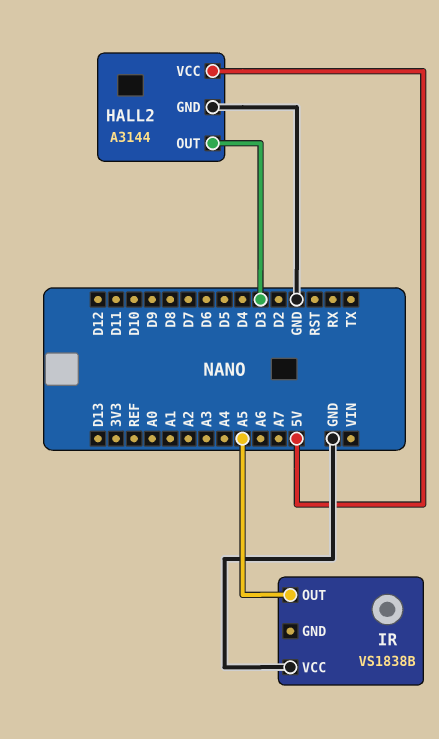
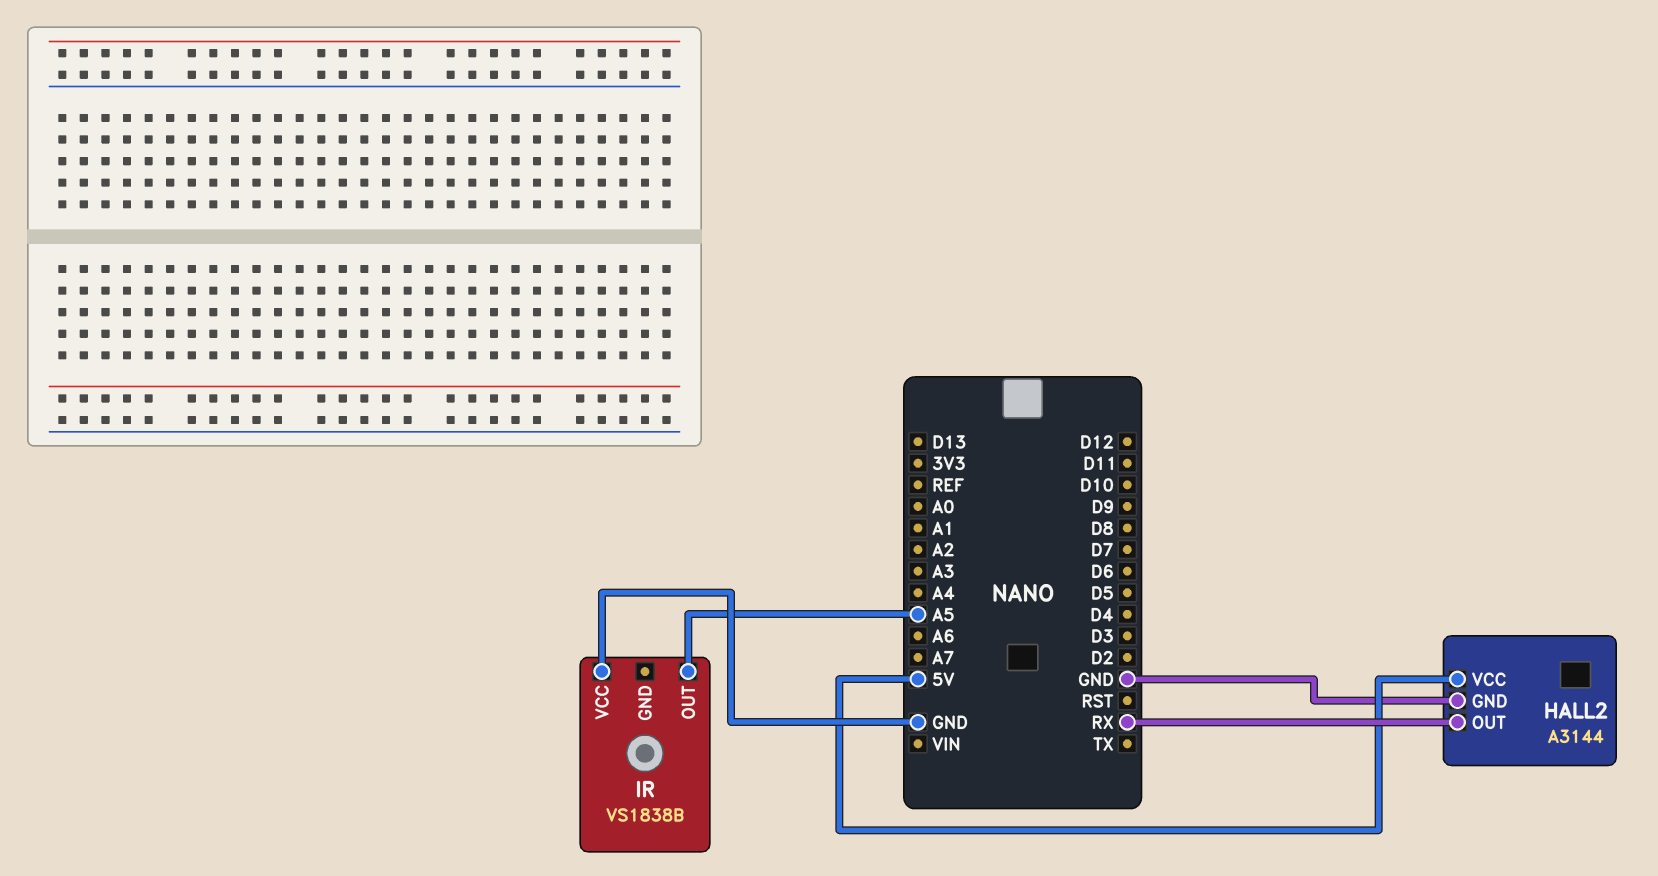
HALL2 pin OUT: D3 -> RX

